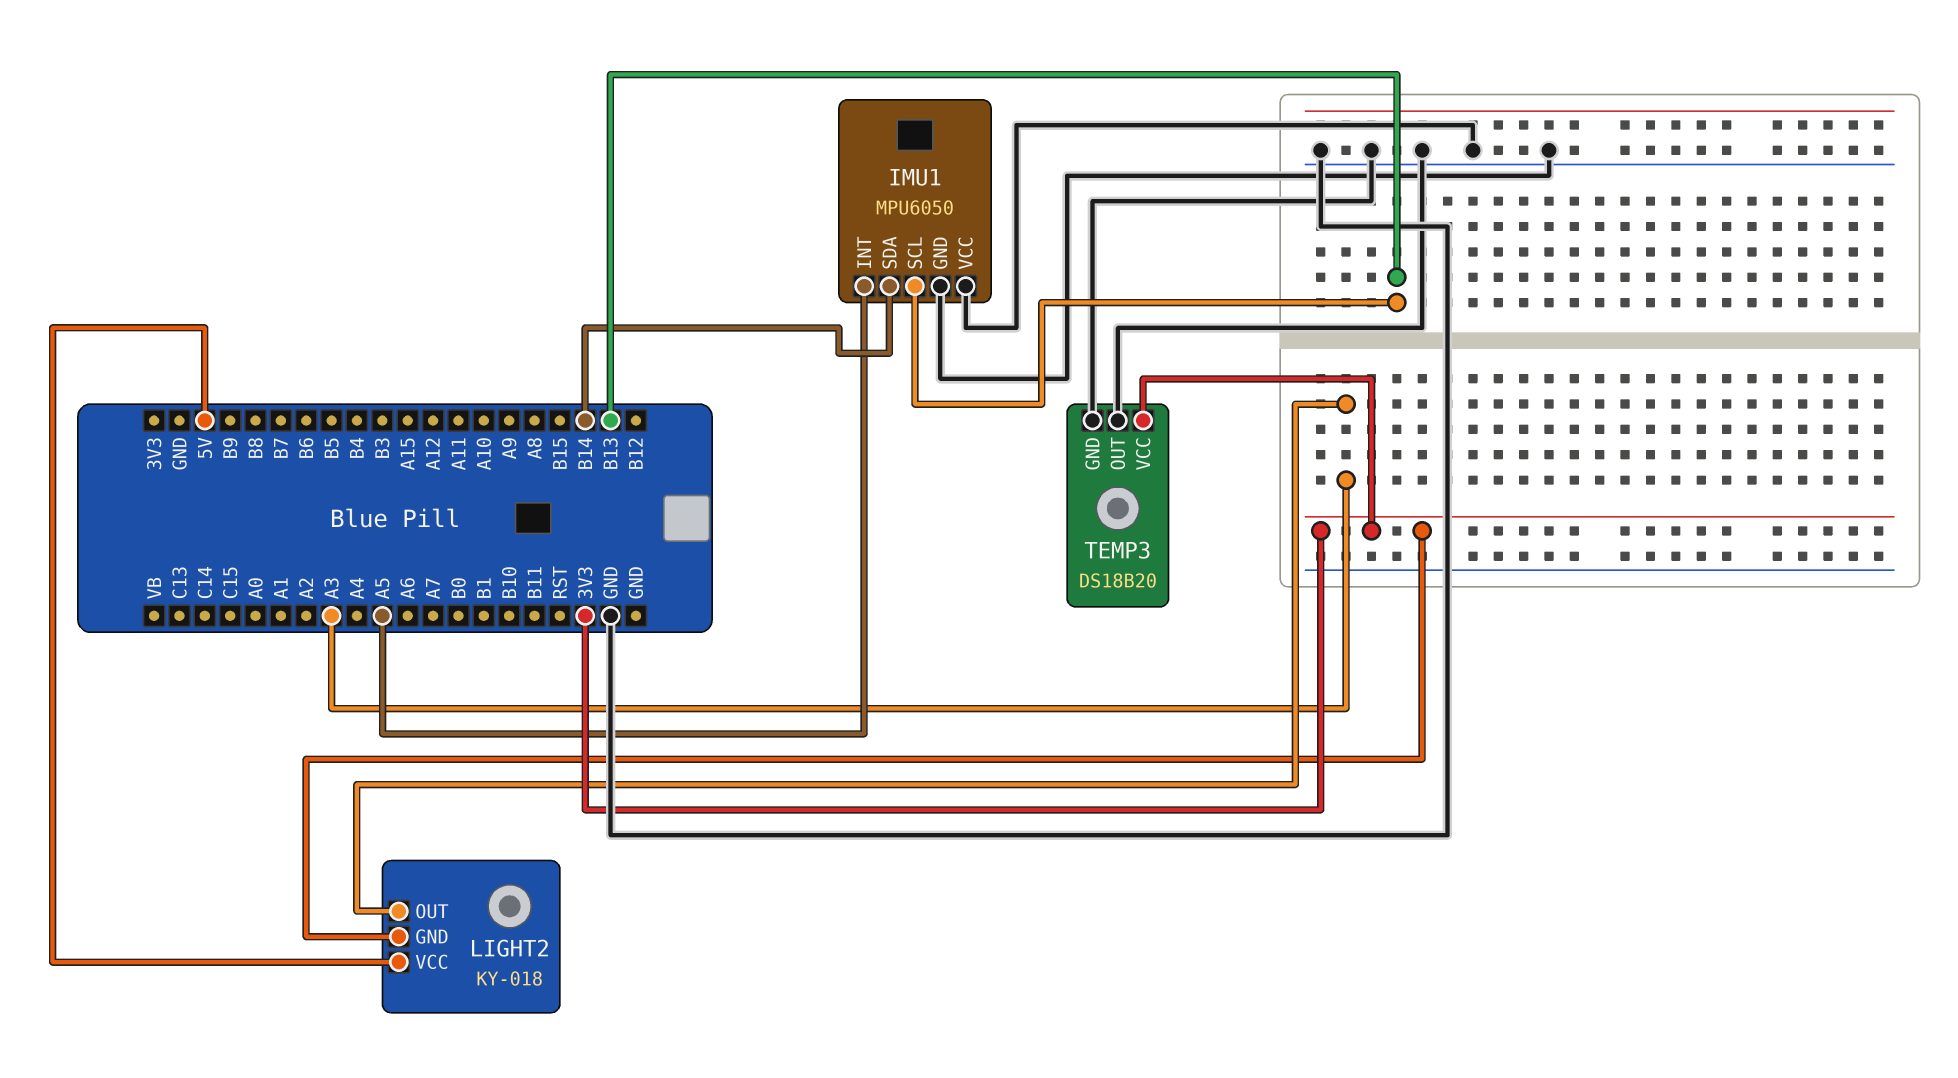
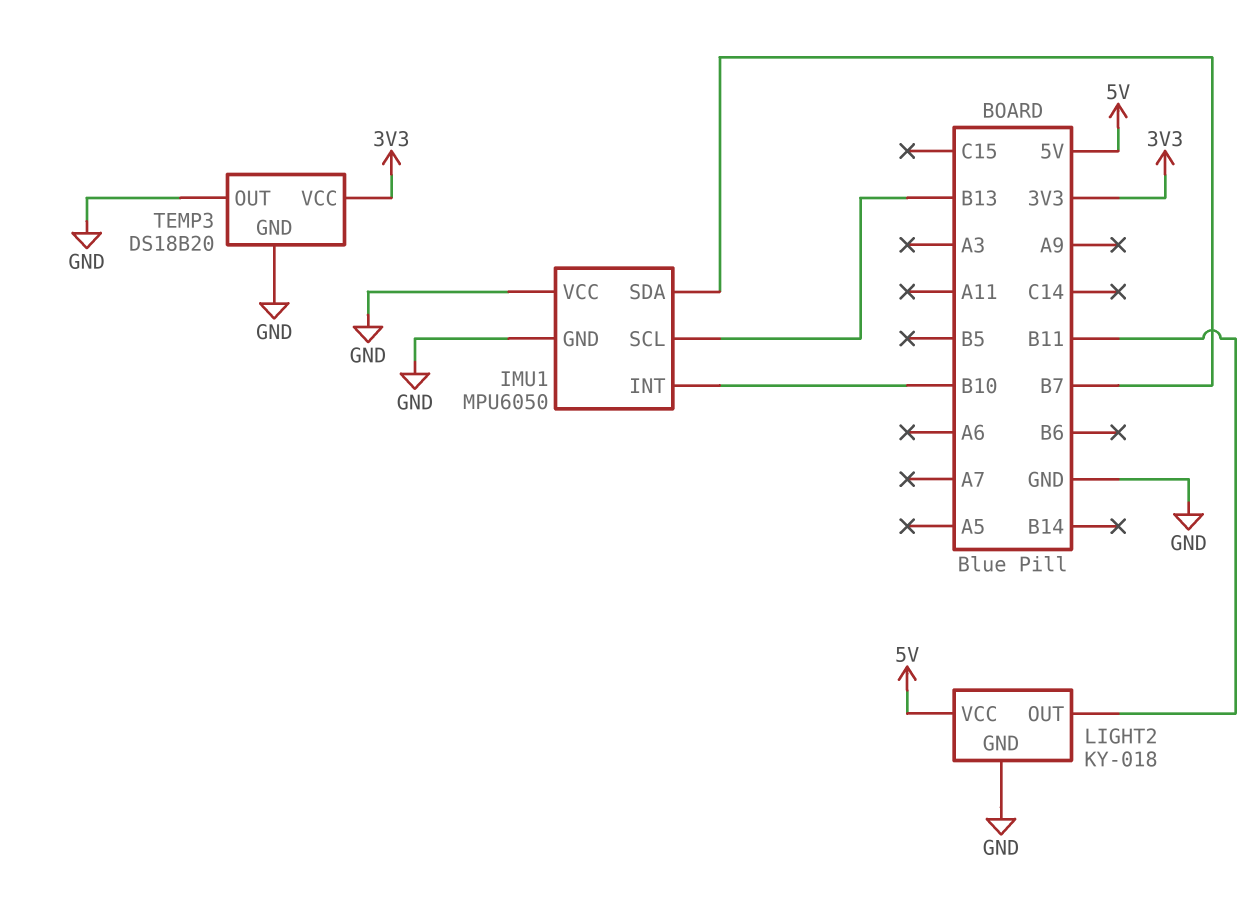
IMU1 pin INT: A5 -> B10
IMU1 pin SDA: B14 -> B7
LIGHT2 pin GND: 3V3 -> GND
LIGHT2 pin OUT: A3 -> B11

